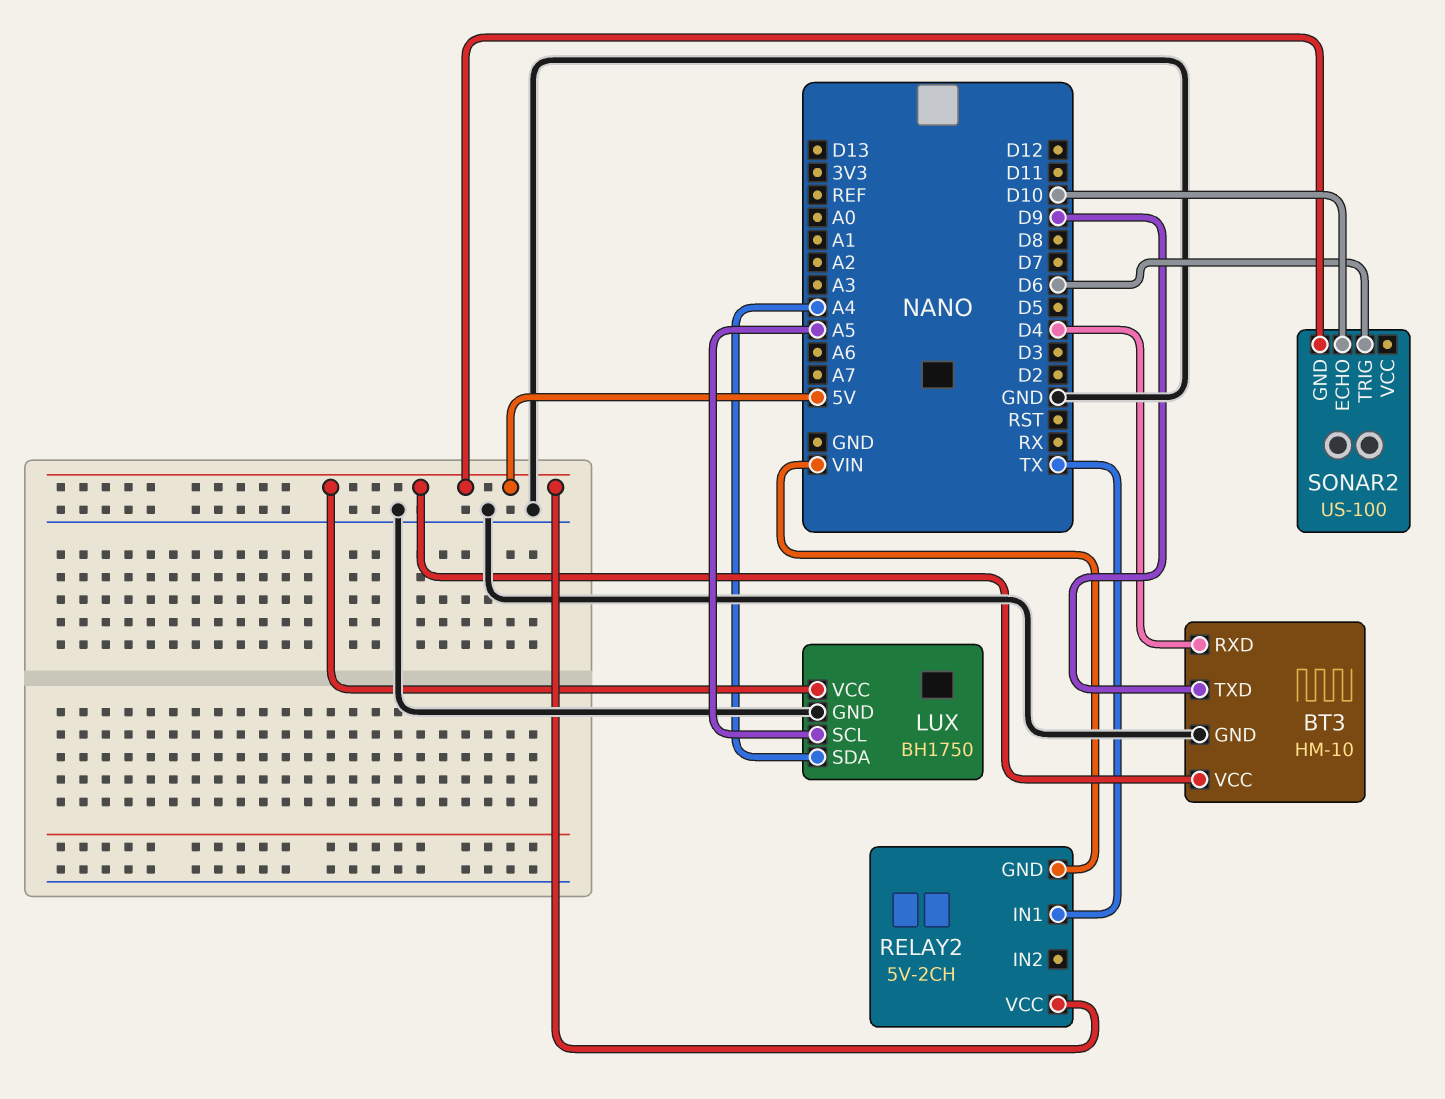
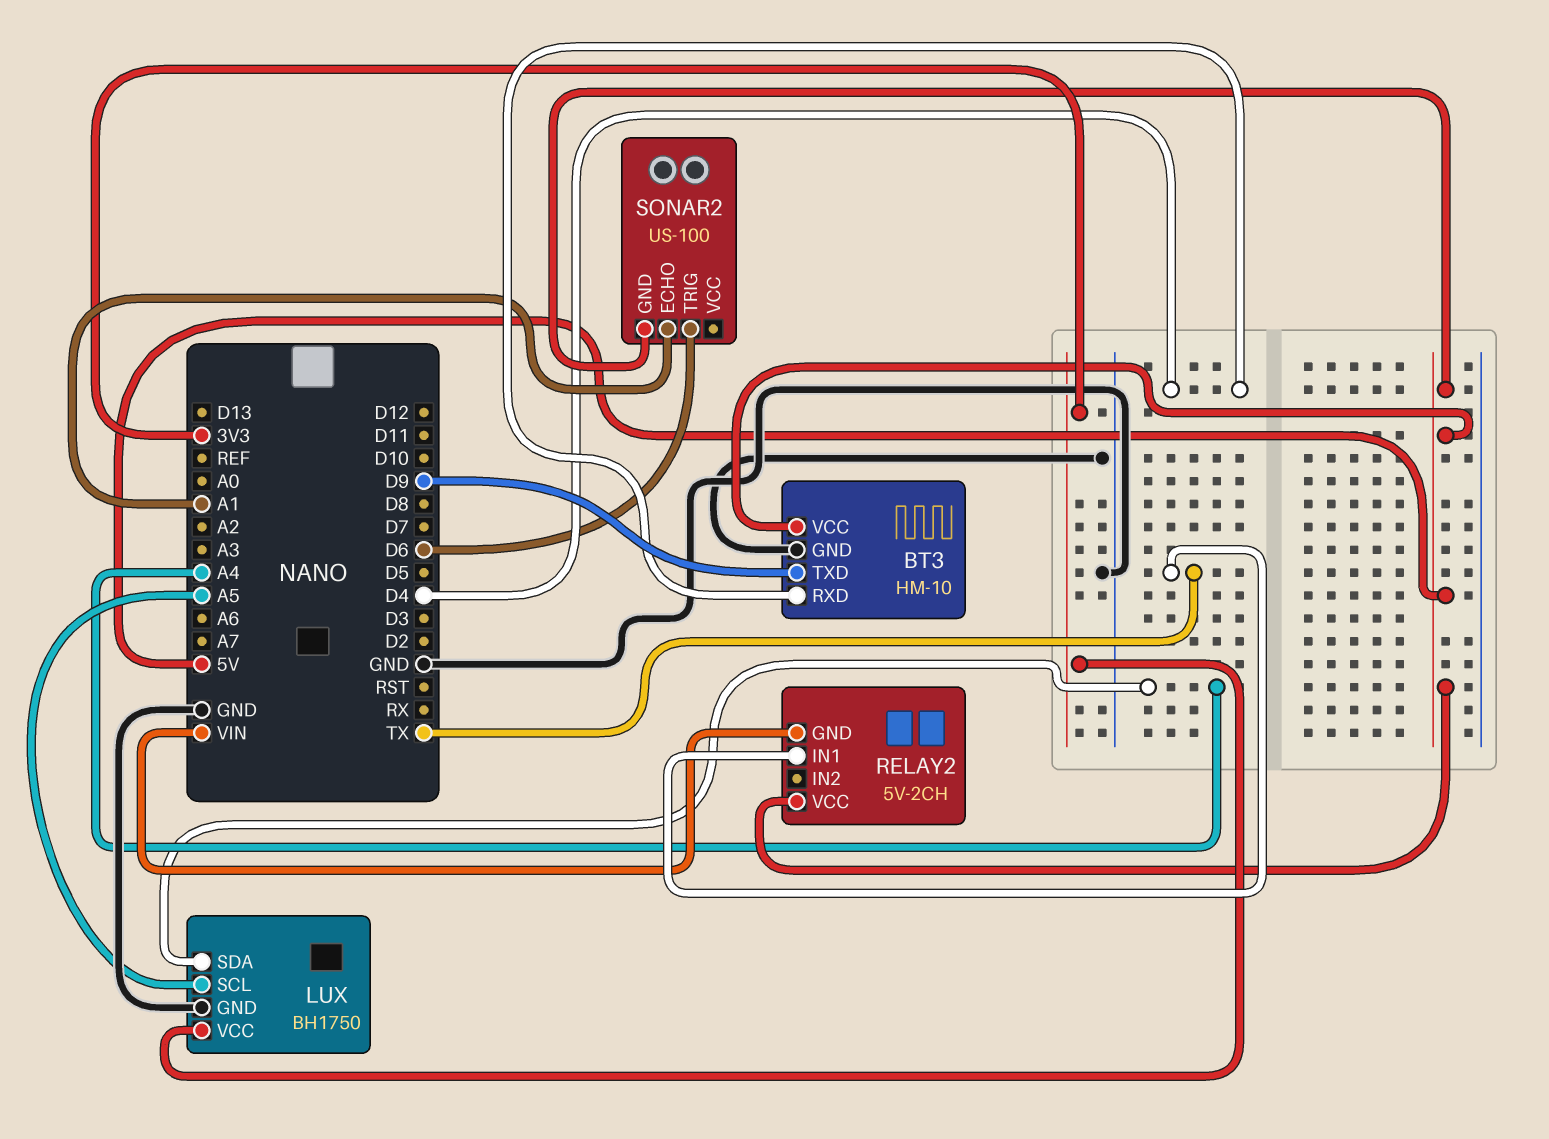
LUX pin VCC: 5V -> 3V3
SONAR2 pin ECHO: D10 -> A1

